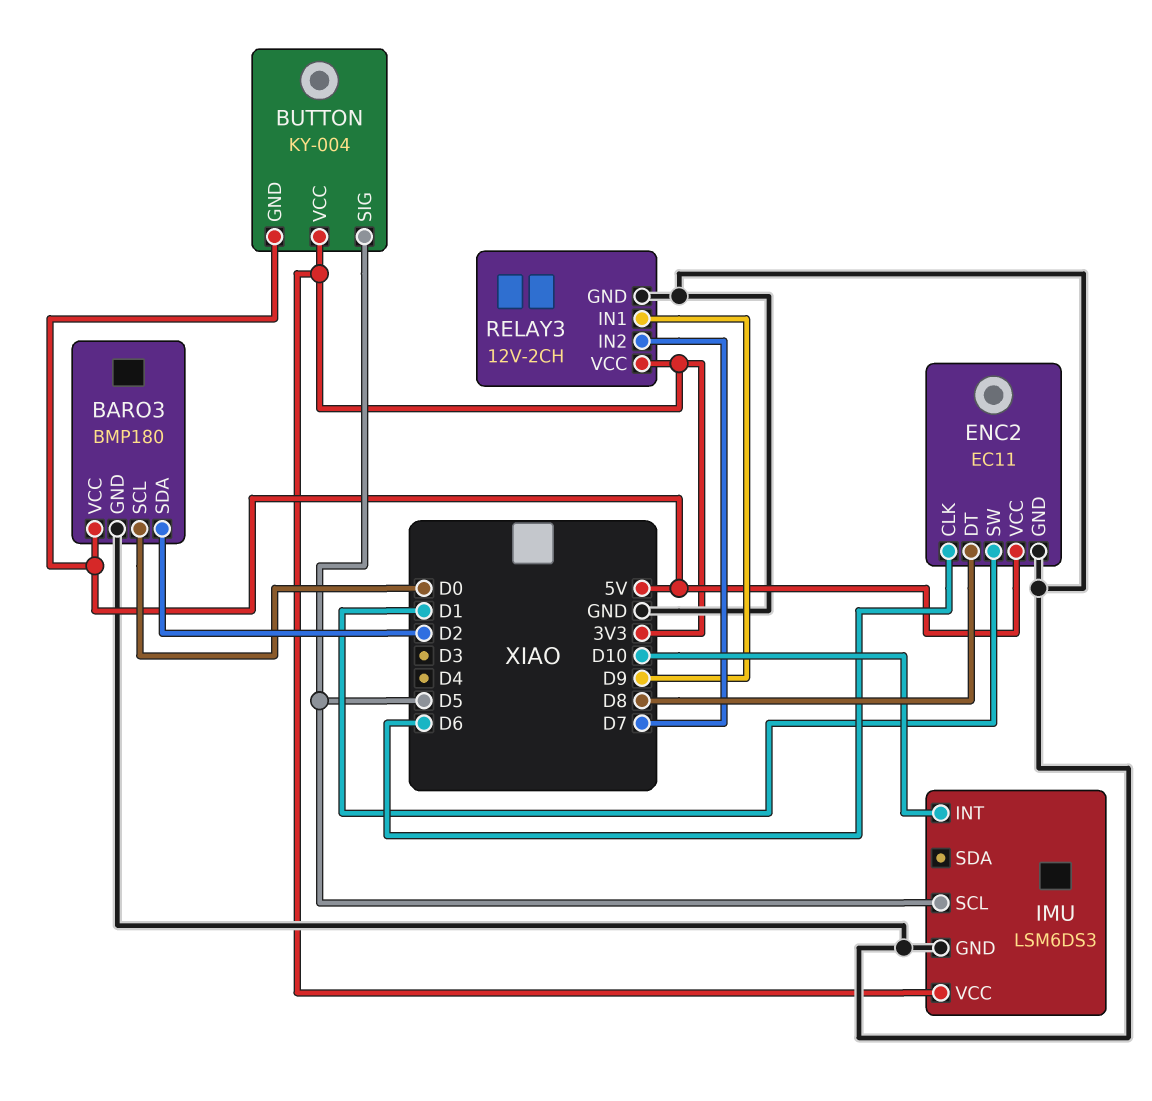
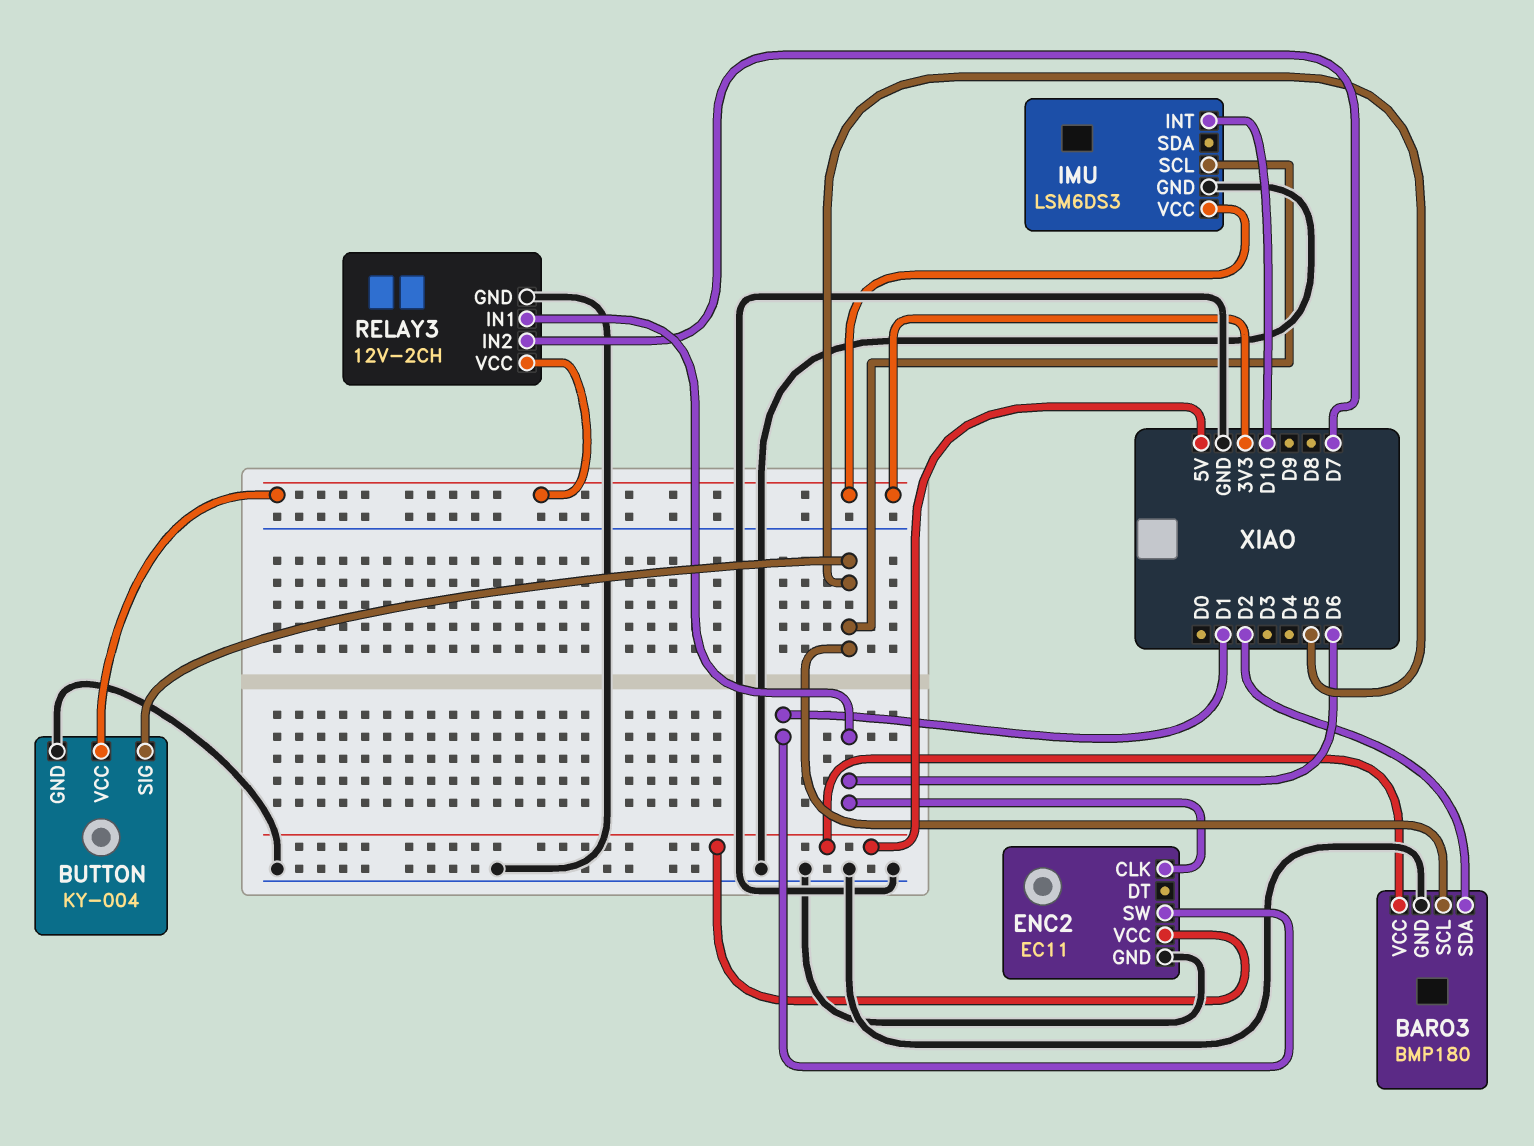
BARO3 pin SCL: D0 -> D5
BUTTON pin GND: 5V -> GND
ENC2 pin DT: D8 -> none
RELAY3 pin IN1: D9 -> D6

